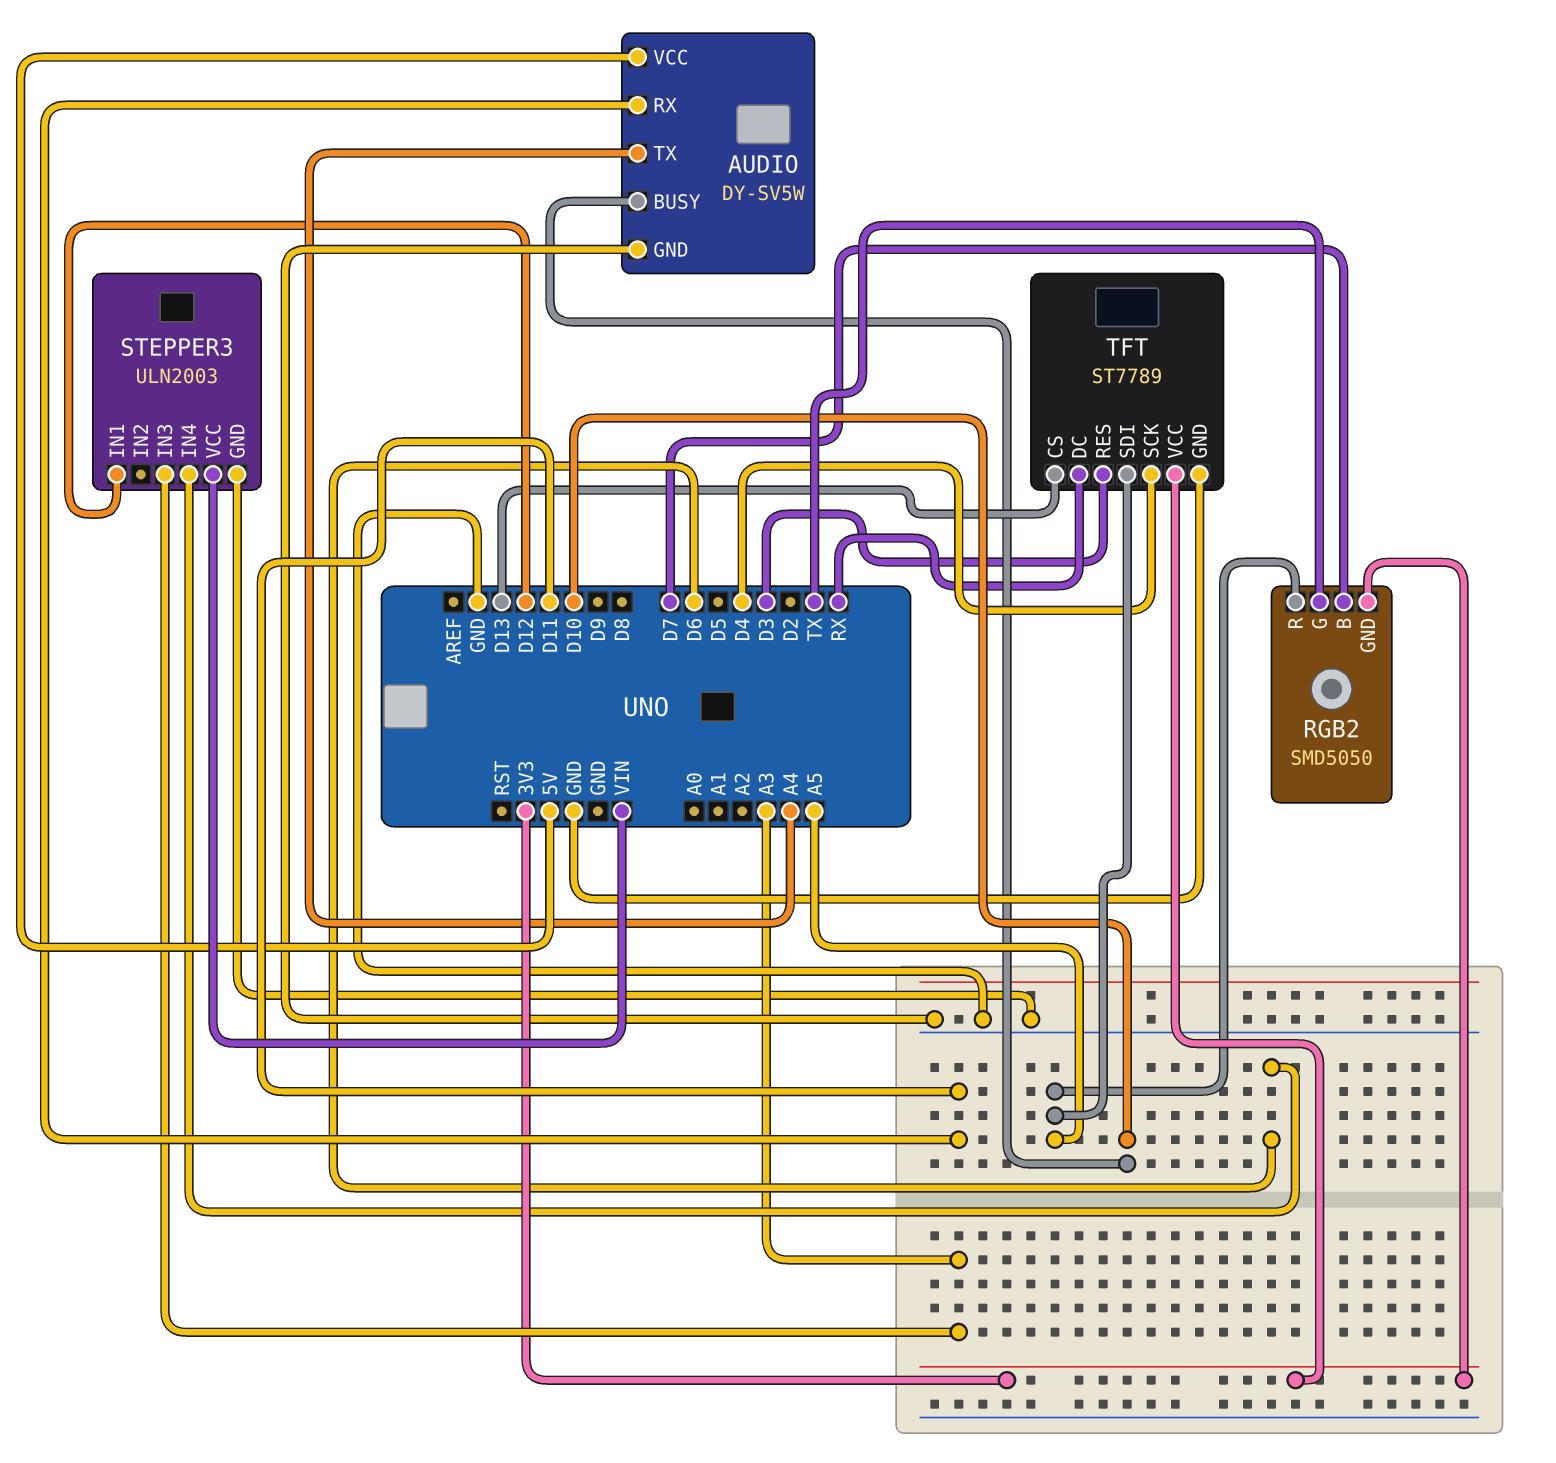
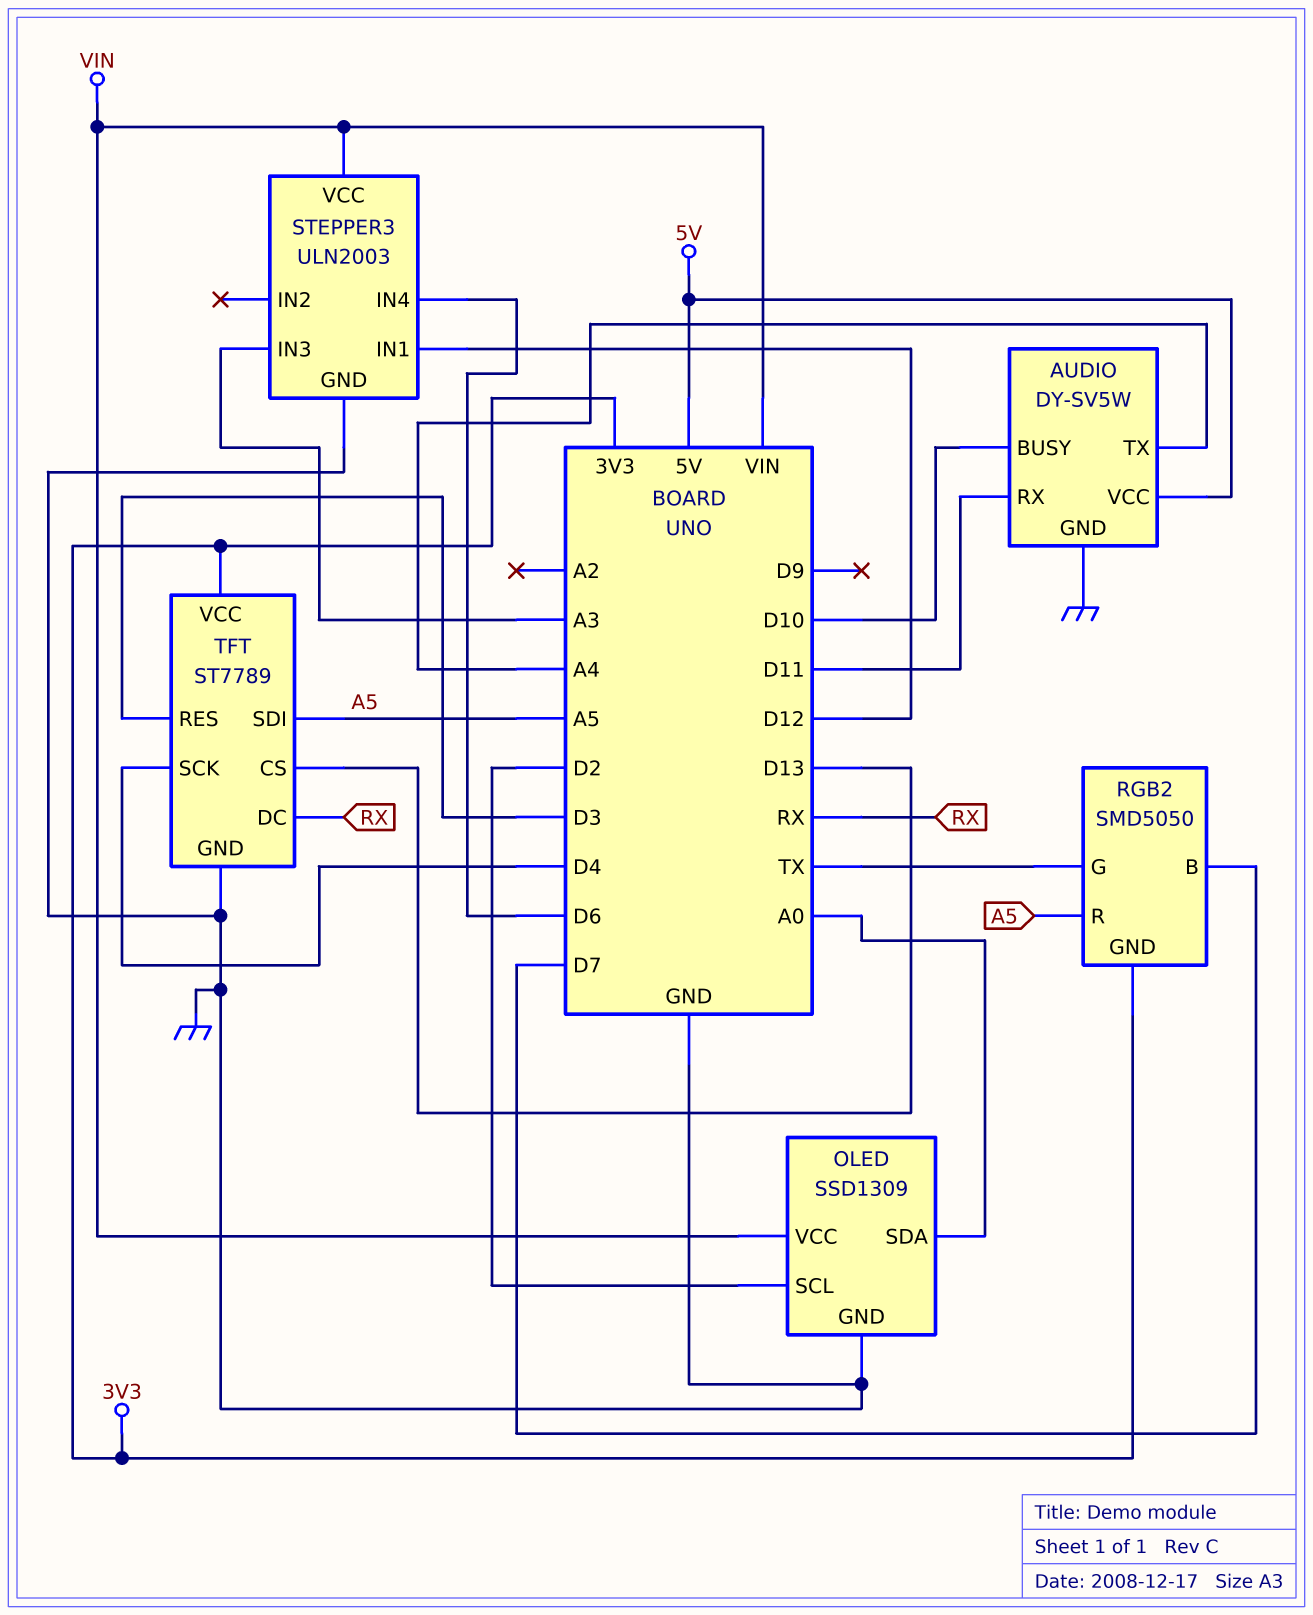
OLED: none -> SSD1309
OLED pin GND: none -> GND
OLED pin SCL: none -> D2
OLED pin SDA: none -> A0
OLED pin VCC: none -> VIN

